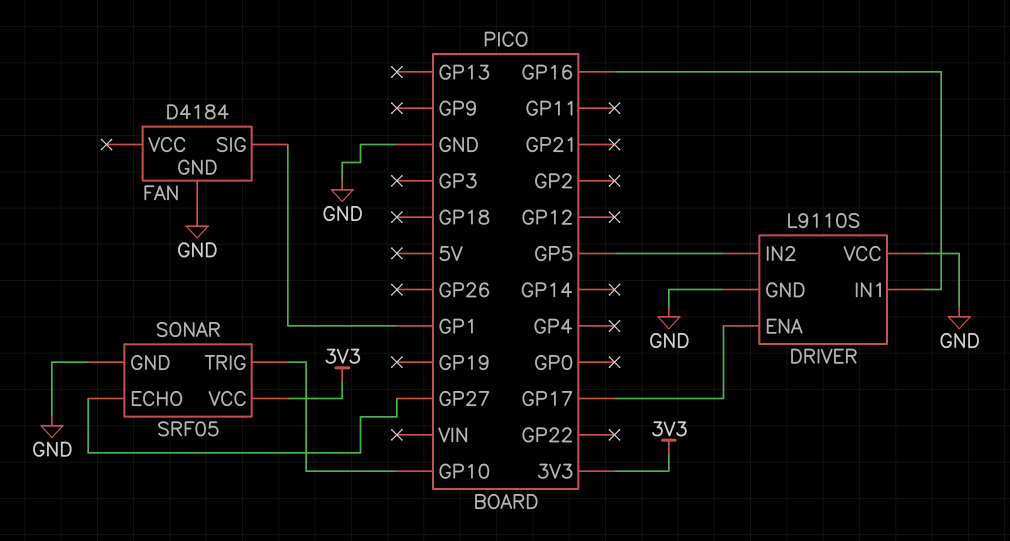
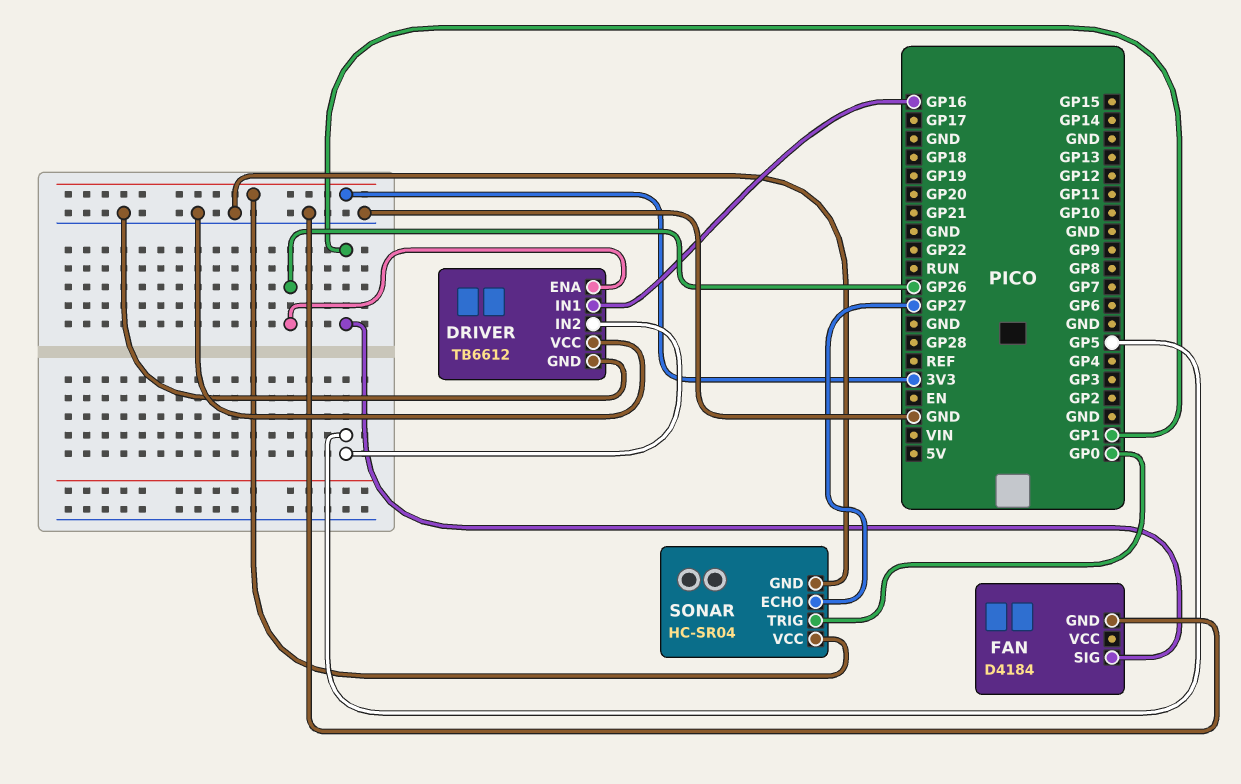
DRIVER: L9110S -> TB6612
DRIVER pin ENA: GP17 -> GP26
SONAR: SRF05 -> HC-SR04
SONAR pin TRIG: GP10 -> GP0

